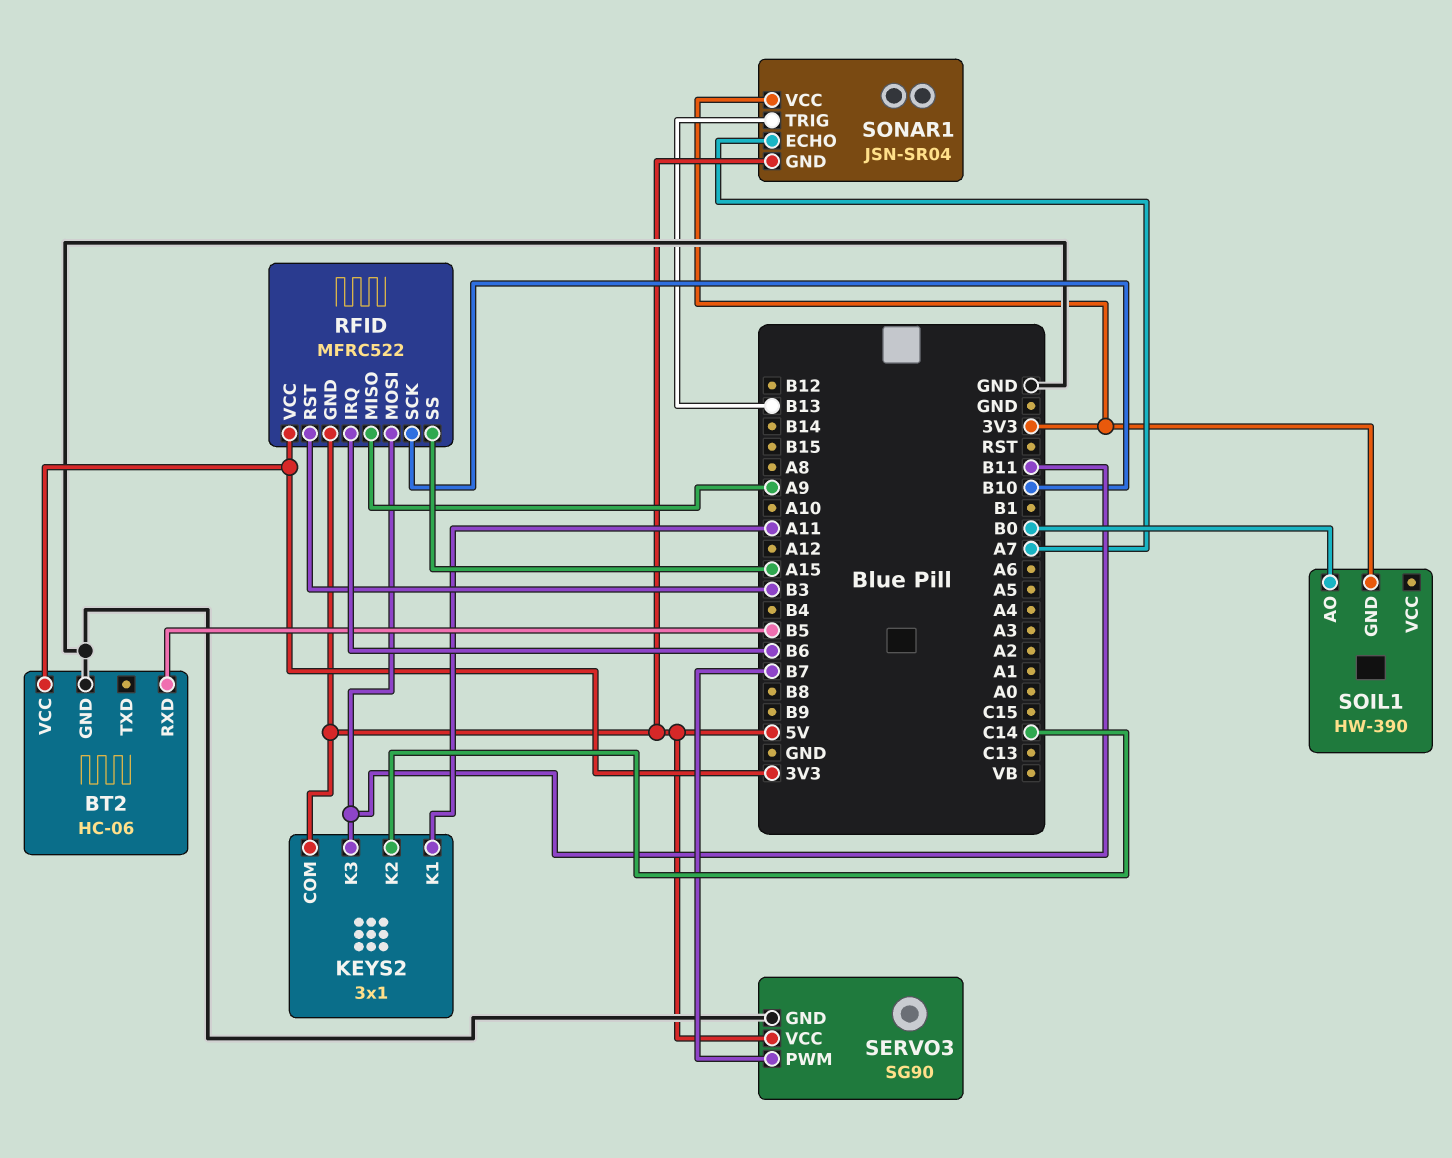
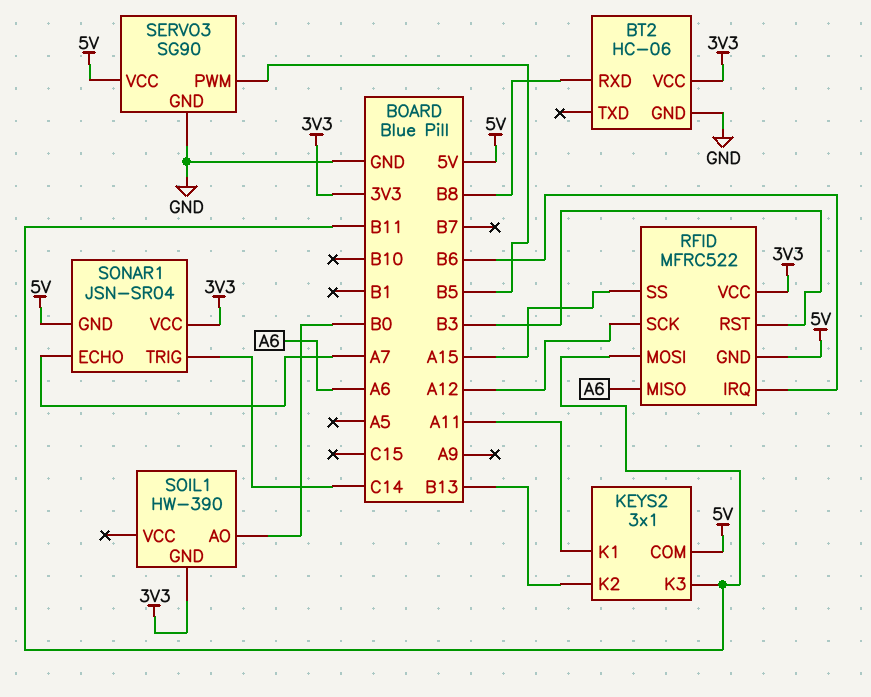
BT2 pin RXD: B5 -> B8
KEYS2 pin K2: C14 -> B13
RFID pin MISO: A9 -> A6
RFID pin SCK: B10 -> A12
SERVO3 pin PWM: B7 -> B5
SONAR1 pin TRIG: B13 -> C14

